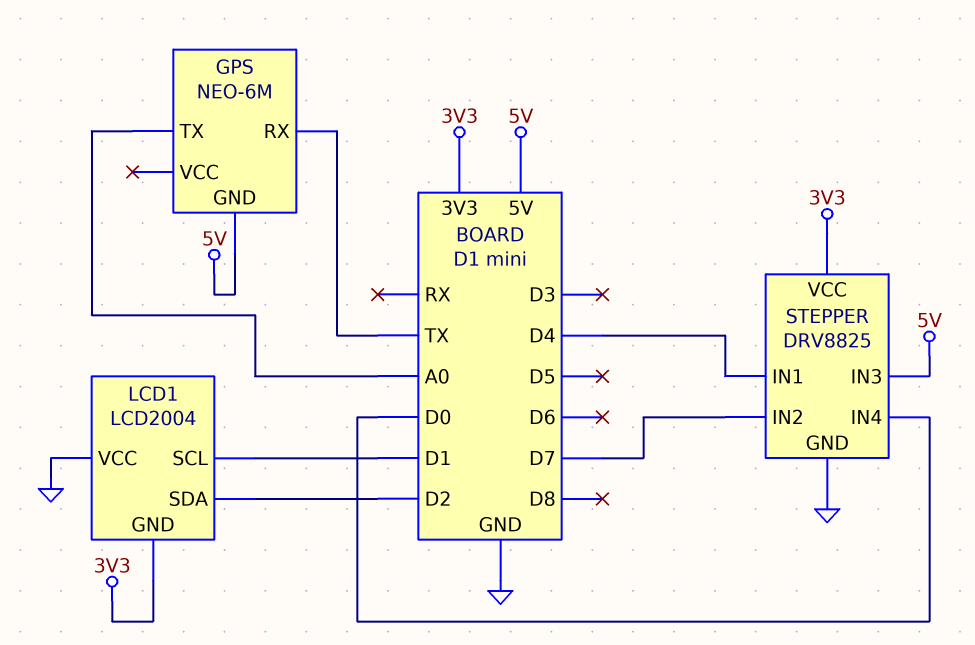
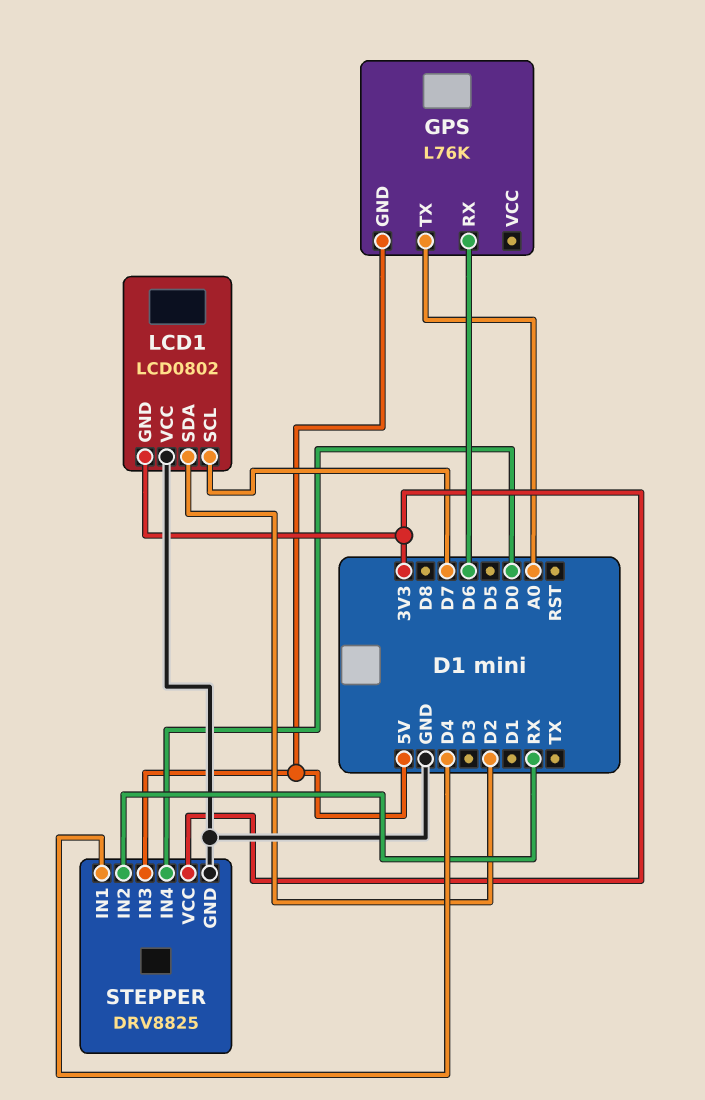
GPS: NEO-6M -> L76K
GPS pin RX: TX -> D6
LCD1: LCD2004 -> LCD0802
LCD1 pin SCL: D1 -> D7
STEPPER pin IN2: D7 -> RX

